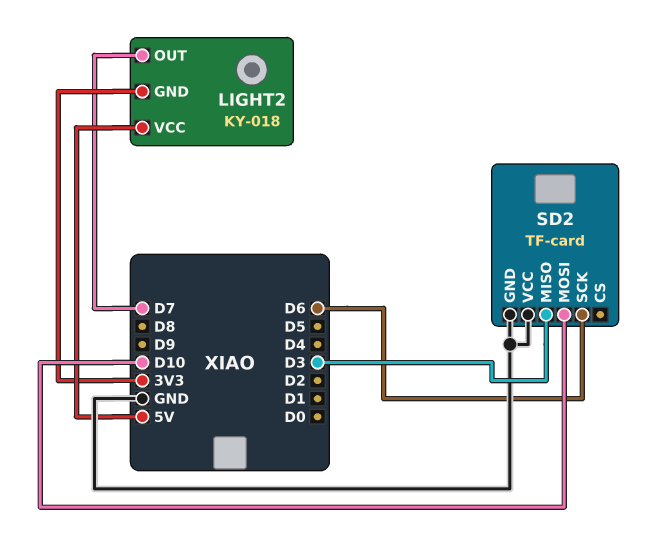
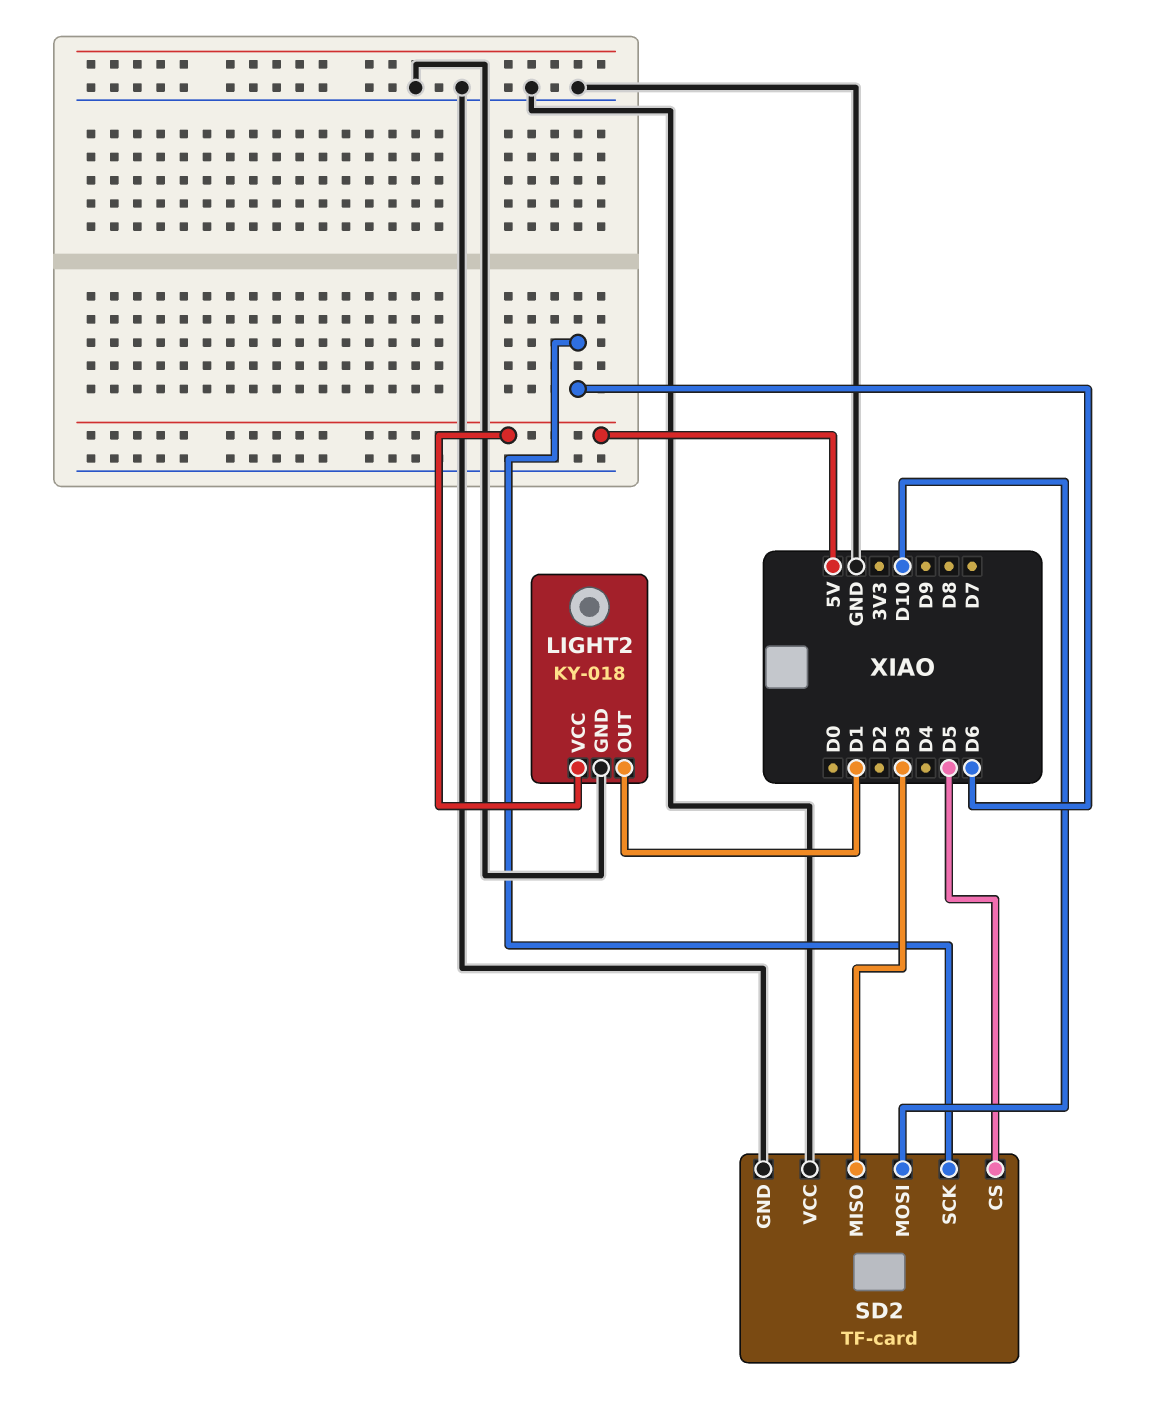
LIGHT2 pin GND: 3V3 -> GND
LIGHT2 pin OUT: D7 -> D1
SD2 pin CS: none -> D5

